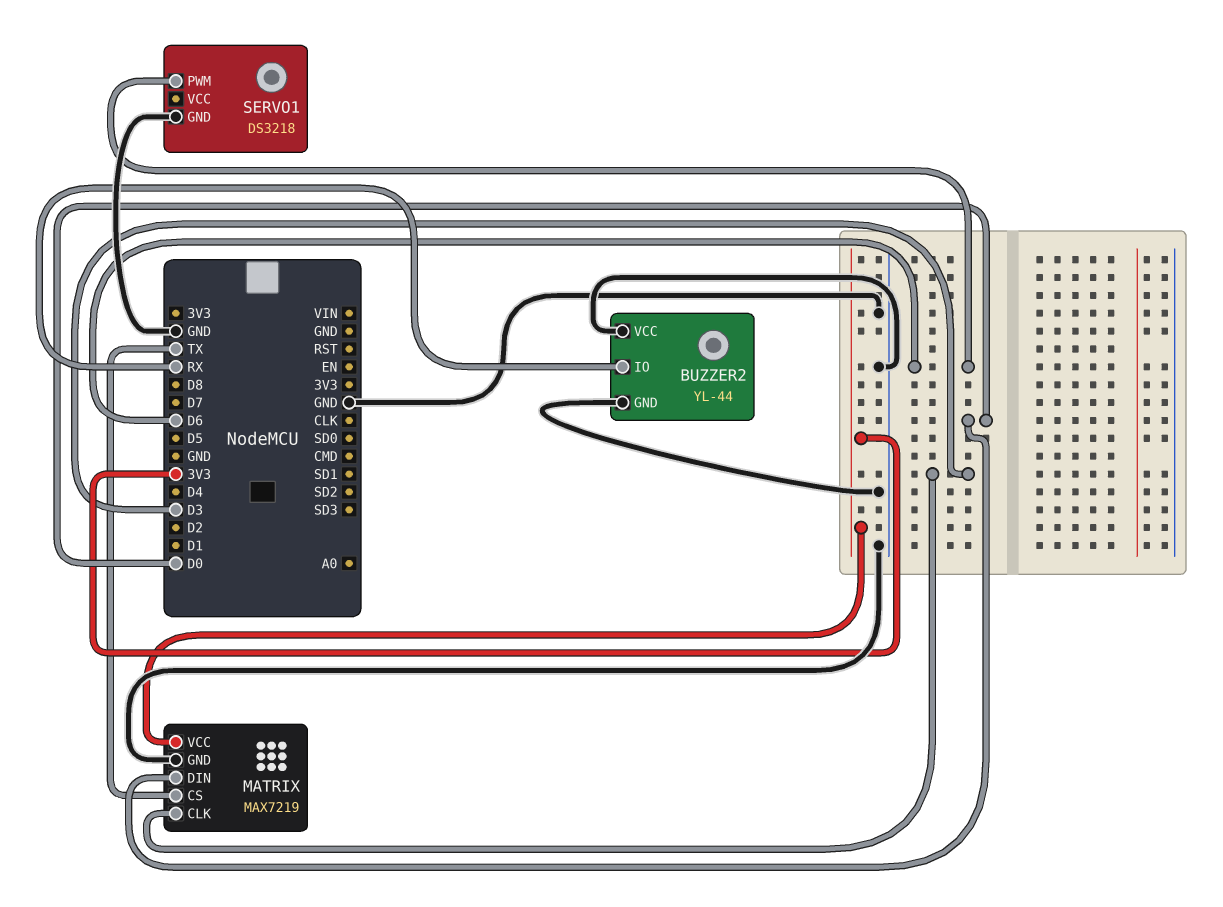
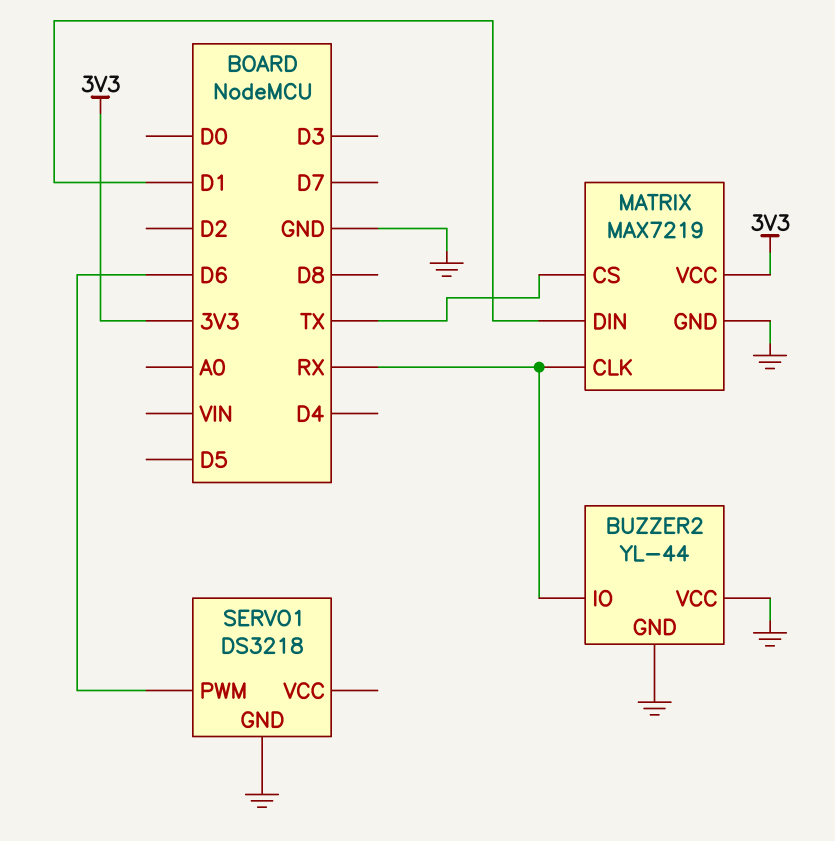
MATRIX pin CLK: D3 -> RX
MATRIX pin DIN: D0 -> D1

